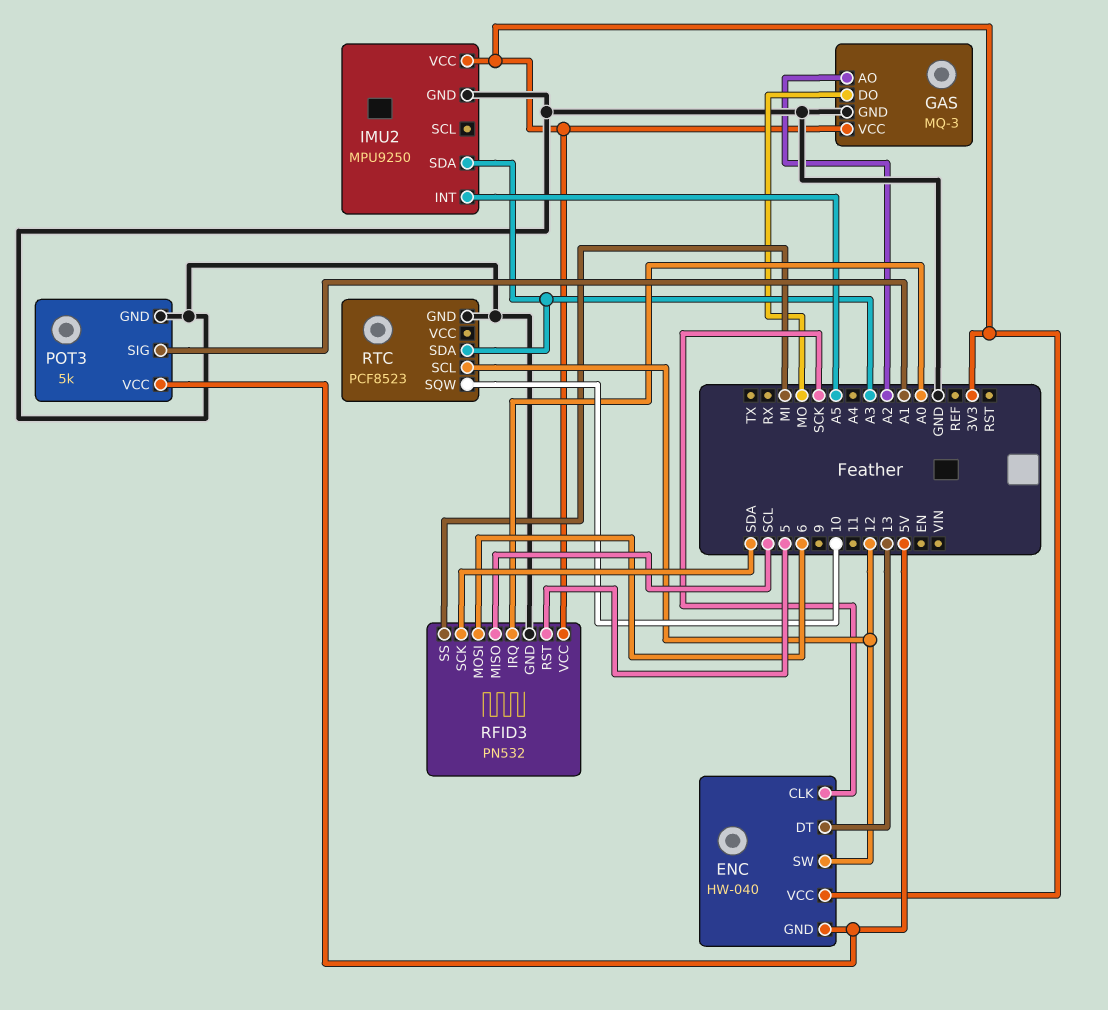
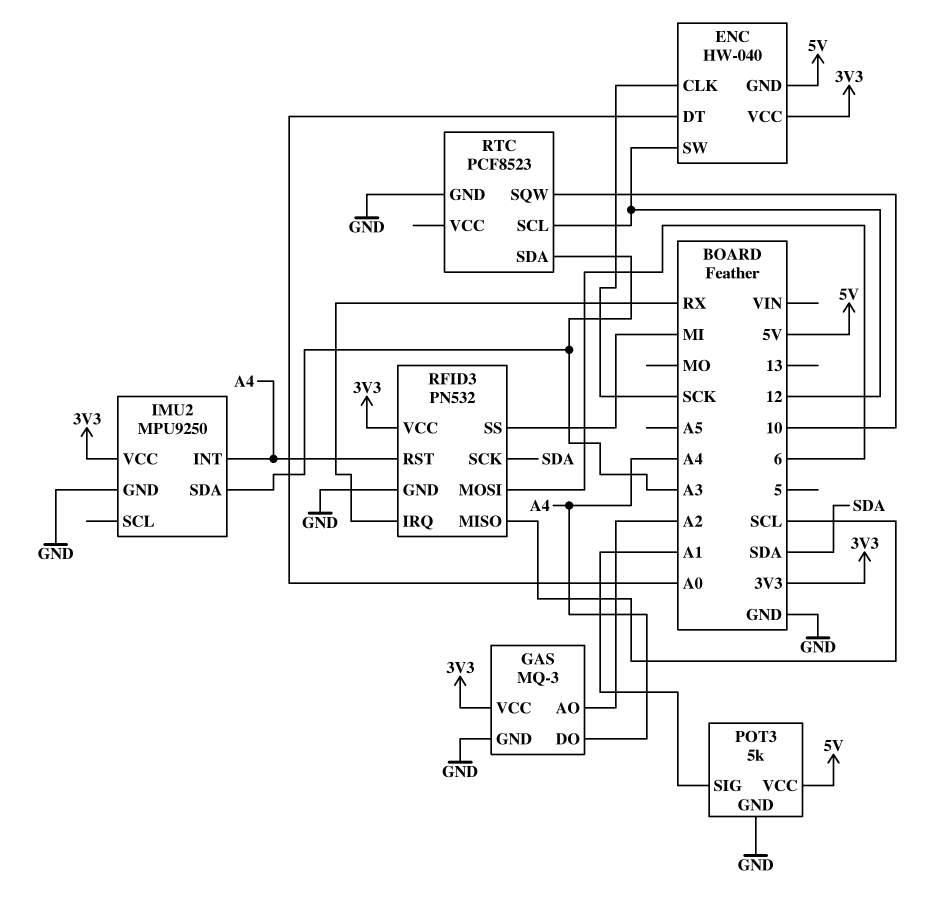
ENC pin DT: 13 -> A0
GAS pin DO: MO -> A4
IMU2 pin INT: A5 -> A4
RFID3 pin IRQ: A0 -> RX
RFID3 pin RST: 5 -> A4

